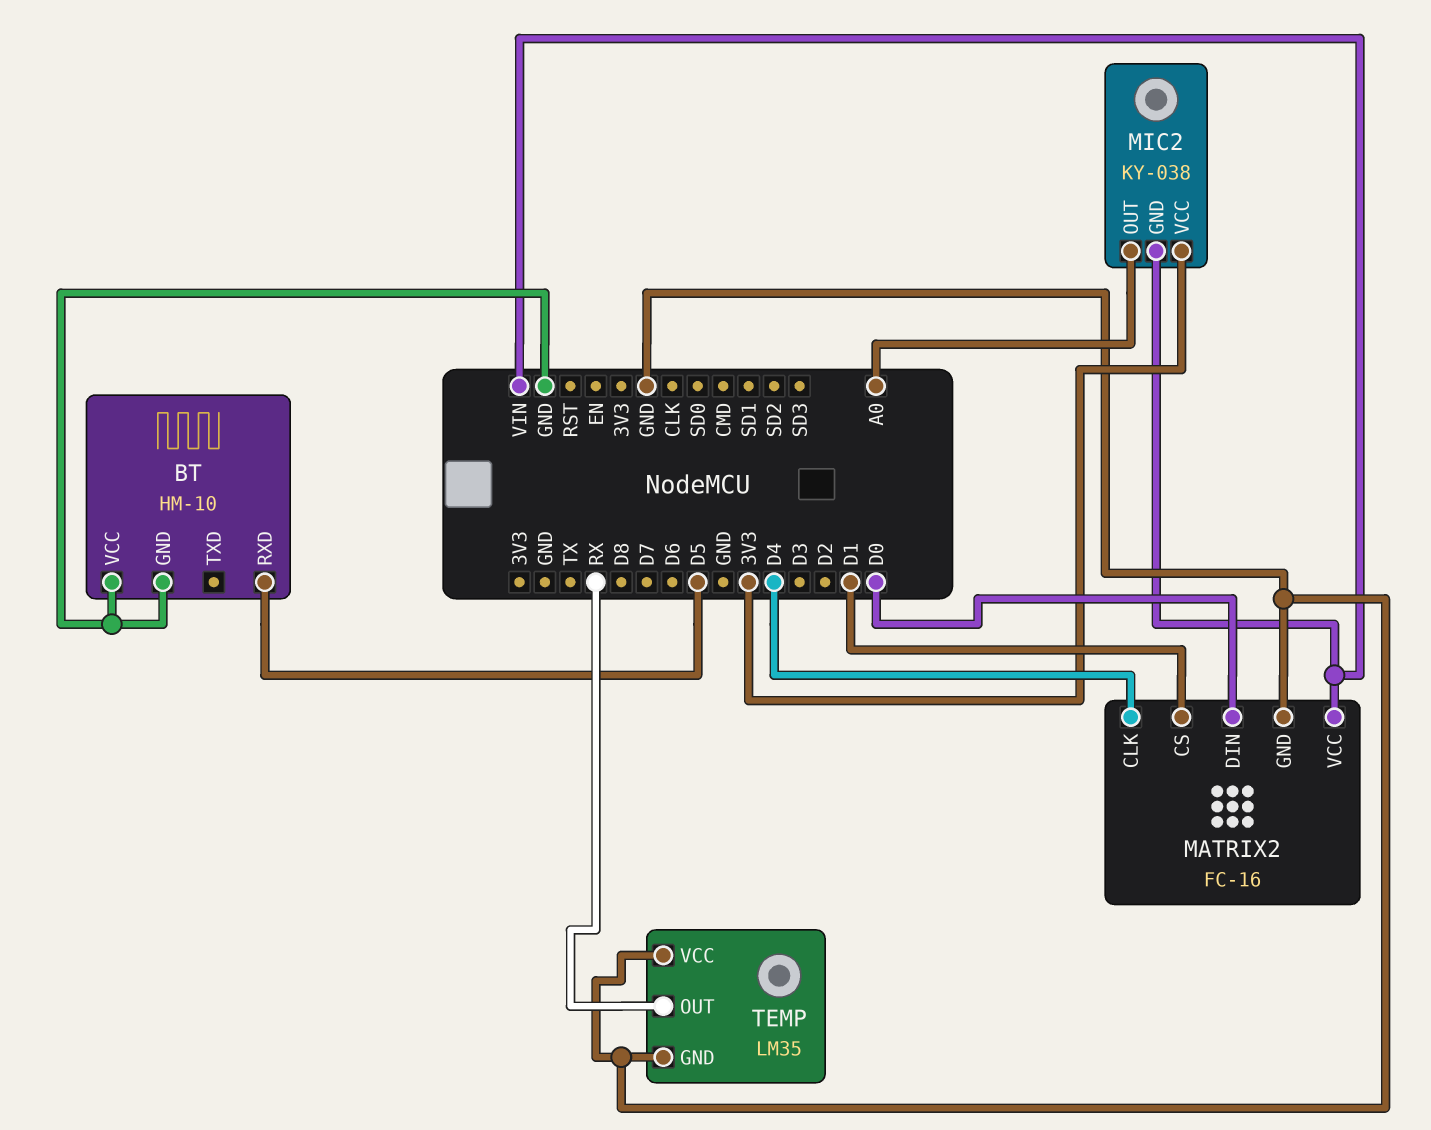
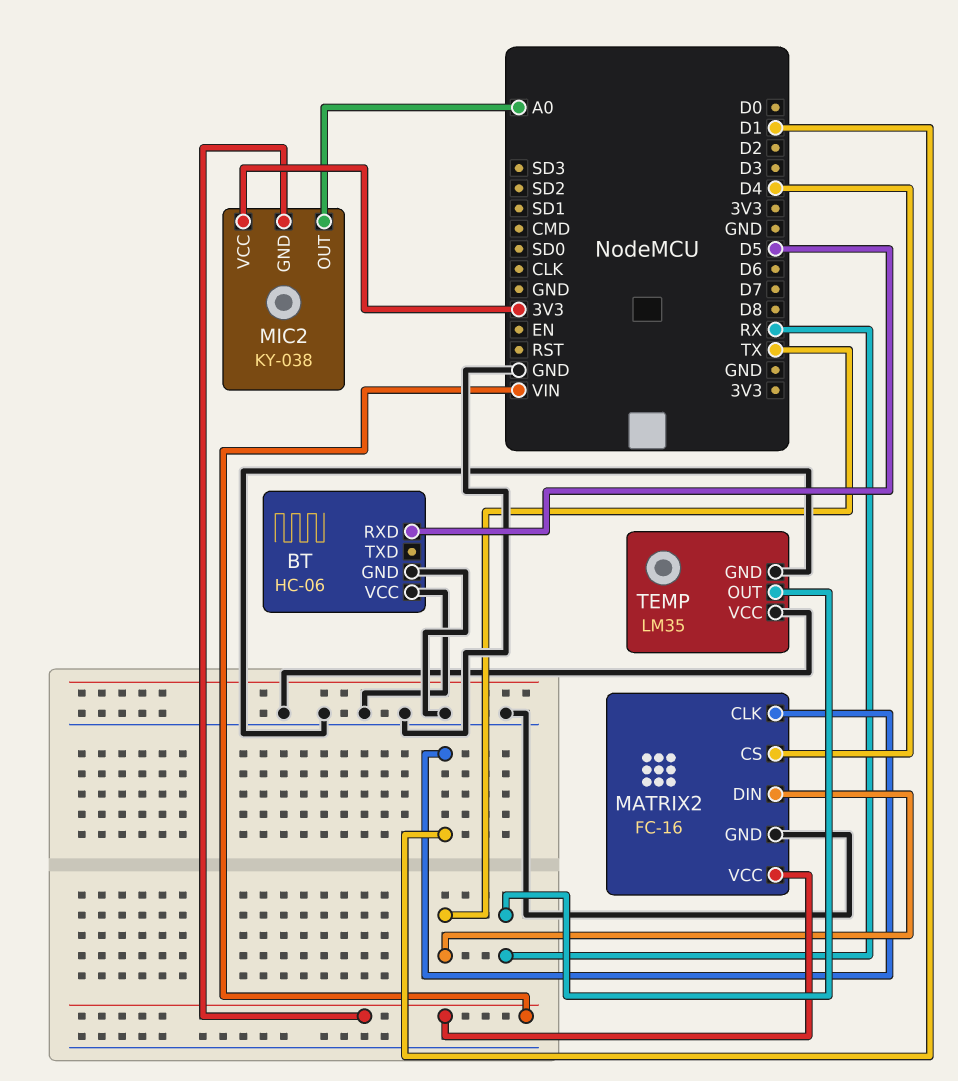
BT: HM-10 -> HC-06
MATRIX2 pin CLK: D4 -> D1
MATRIX2 pin CS: D1 -> D4
MATRIX2 pin DIN: D0 -> TX

